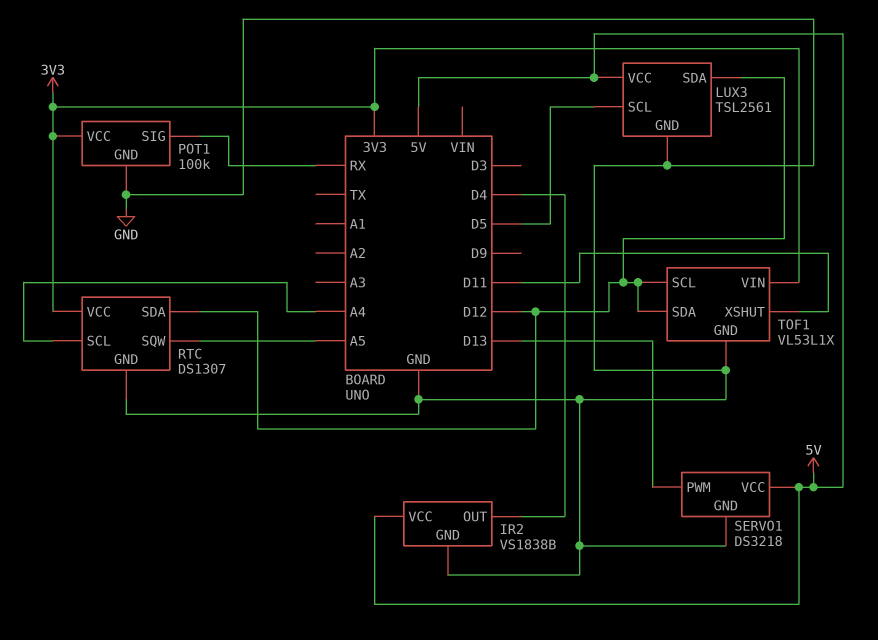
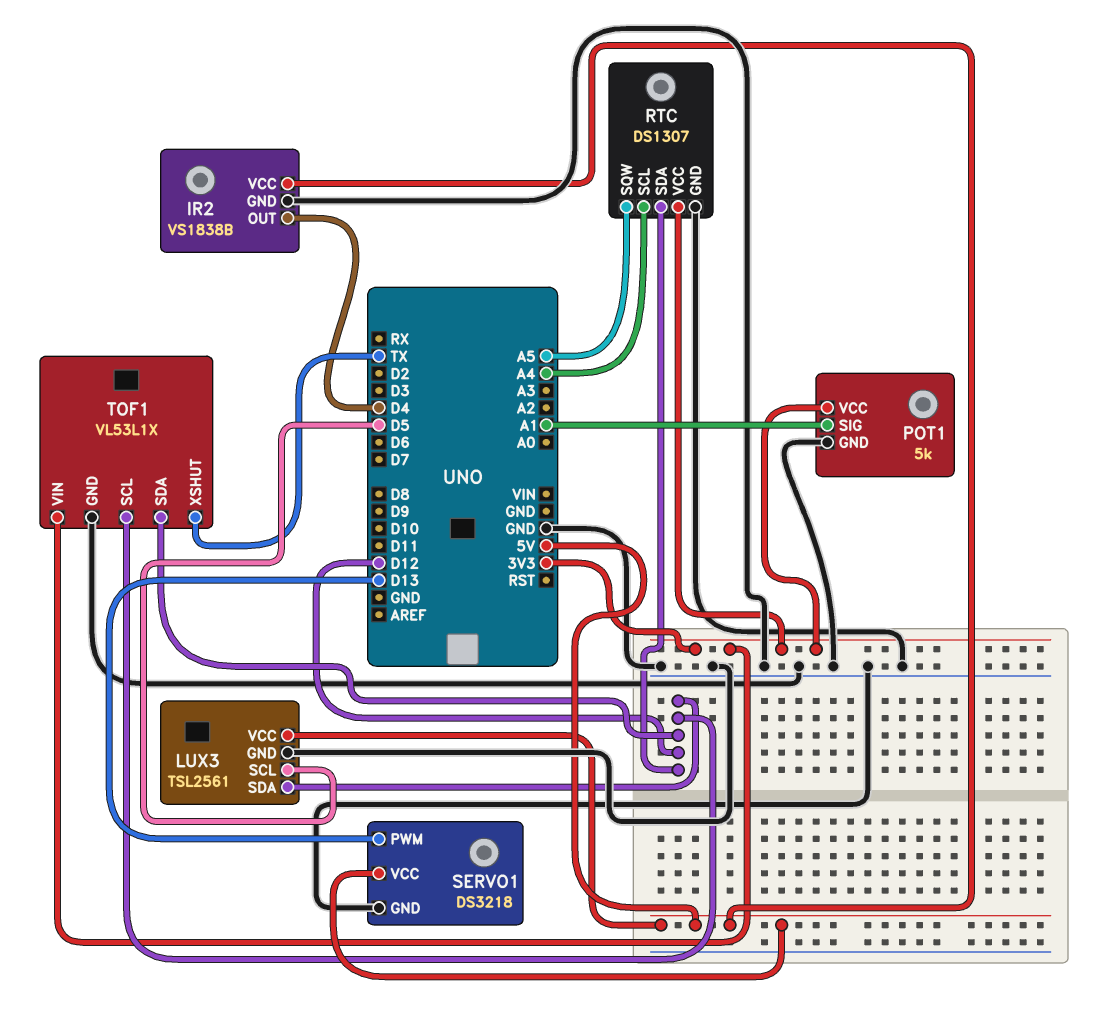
POT1: 100k -> 5k
POT1 pin SIG: RX -> A1
TOF1 pin XSHUT: D11 -> TX

